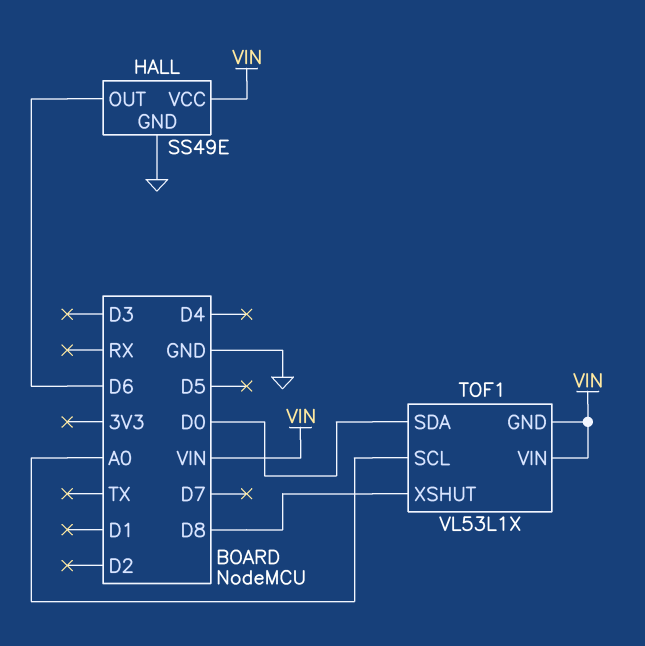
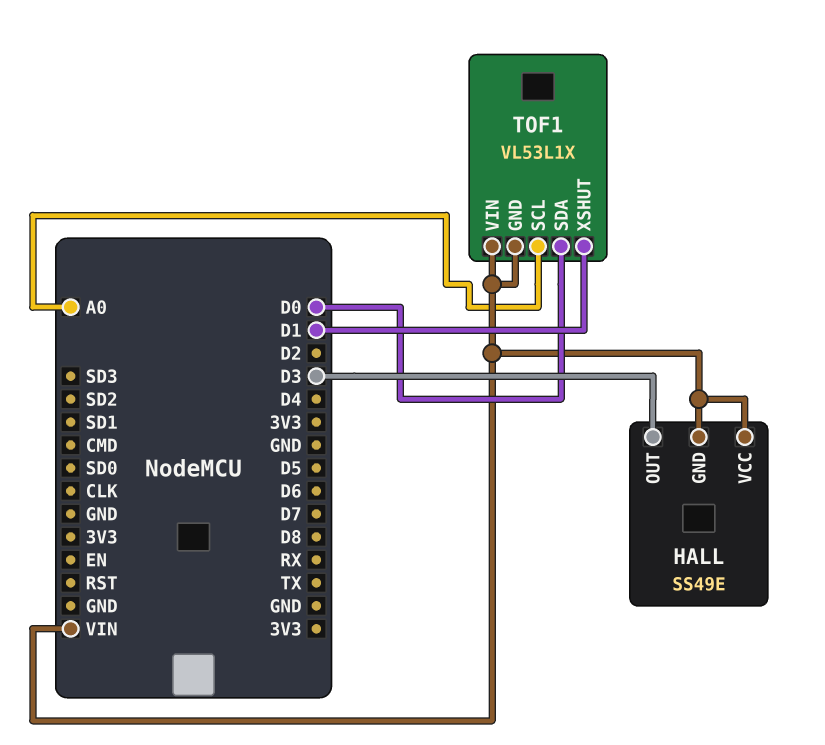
HALL pin GND: GND -> VIN
HALL pin OUT: D6 -> D3
TOF1 pin XSHUT: D8 -> D1

